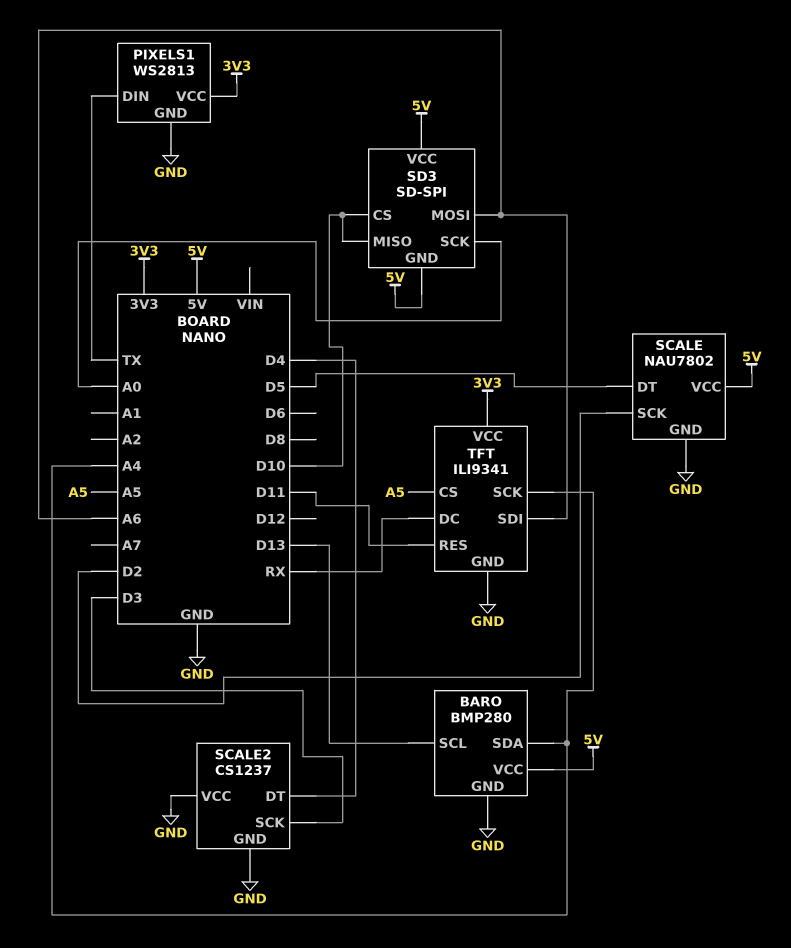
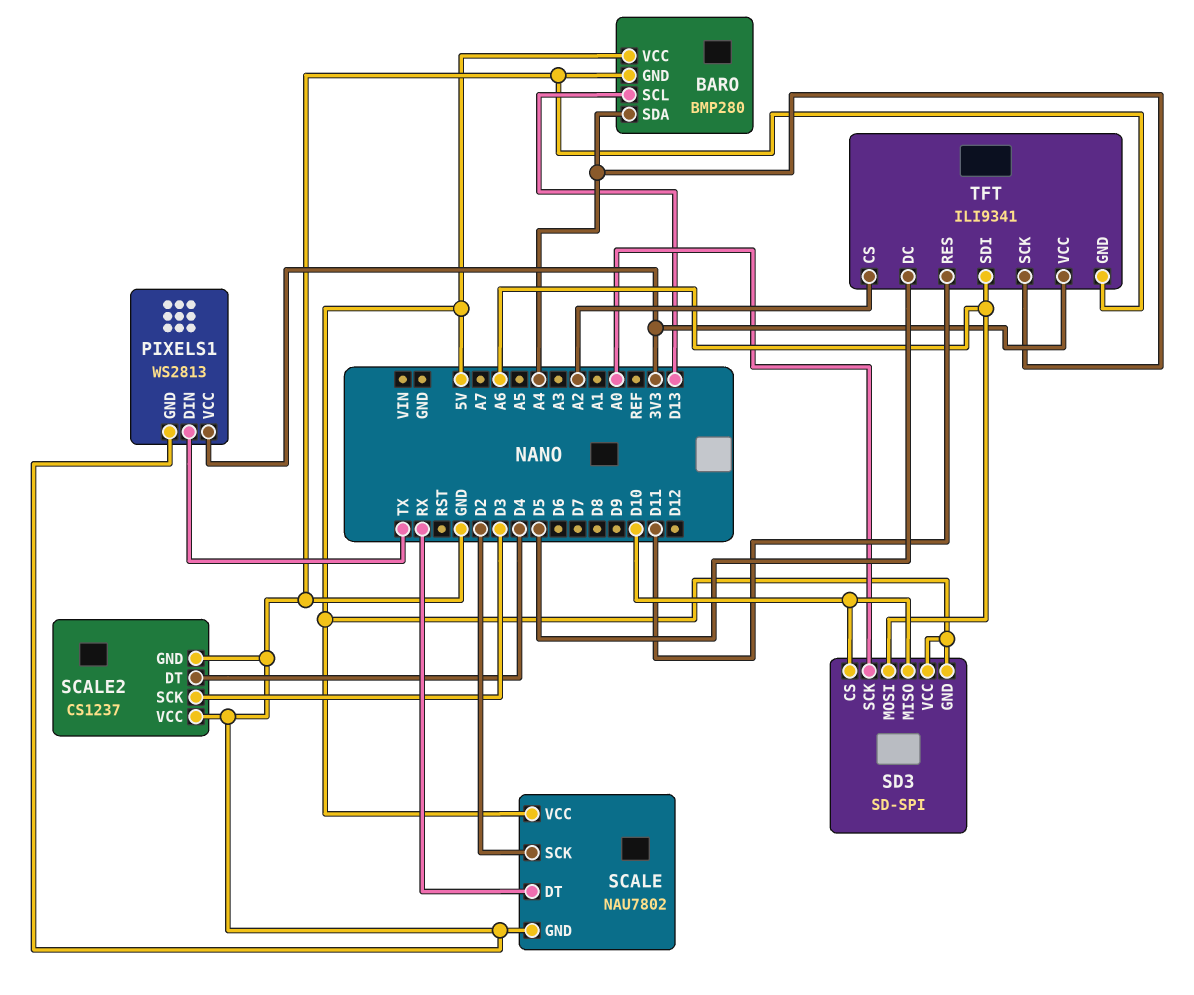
SCALE pin DT: D5 -> RX
TFT pin CS: A5 -> A2
TFT pin DC: RX -> D5

